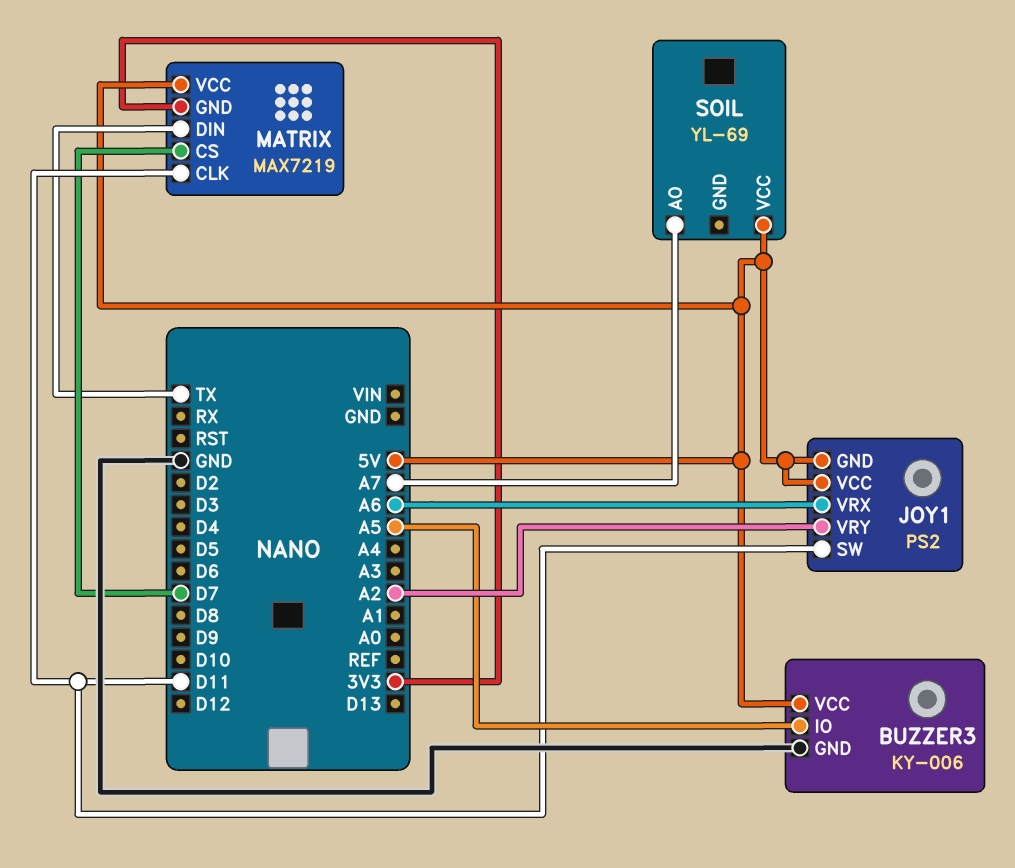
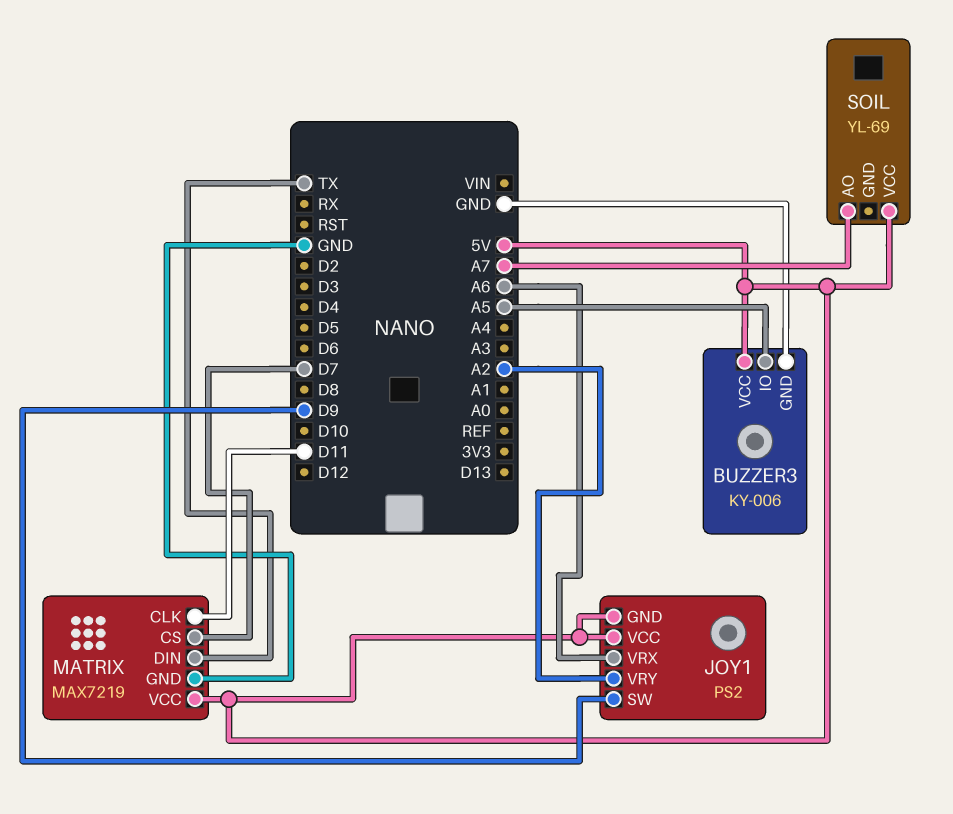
JOY1 pin SW: D11 -> D9
MATRIX pin GND: 3V3 -> GND

